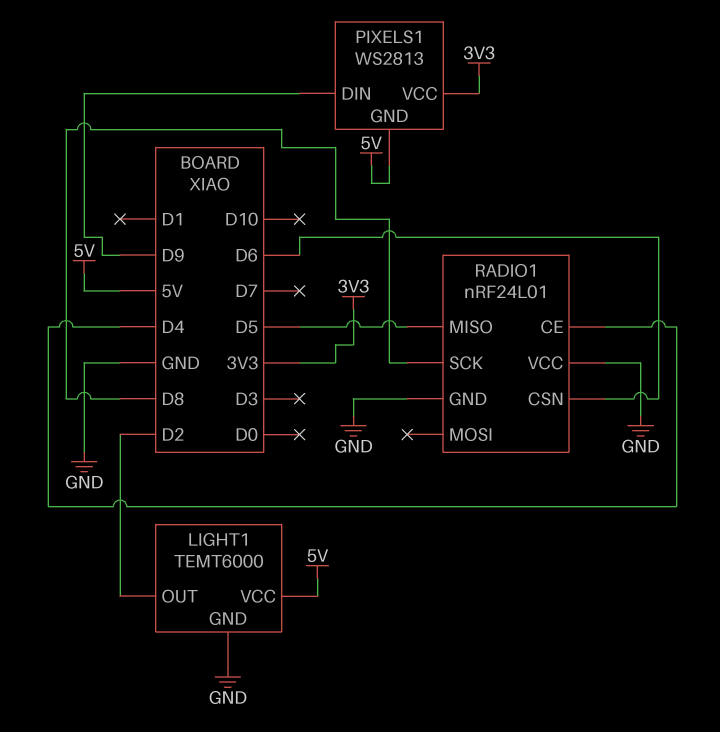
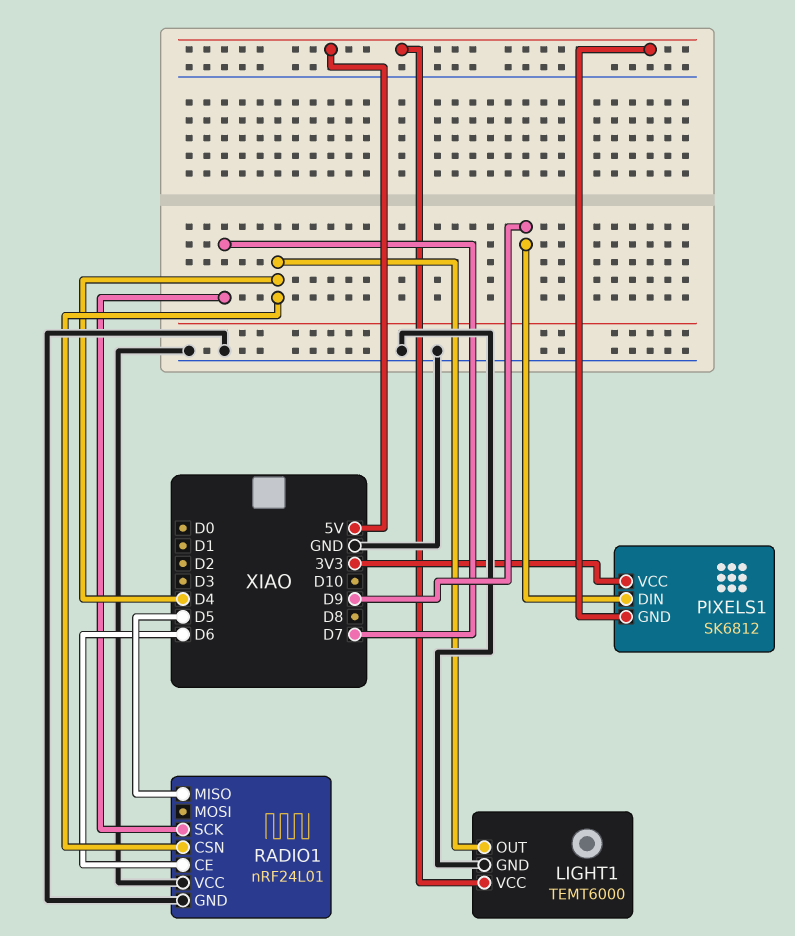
LIGHT1 pin OUT: D2 -> D4
PIXELS1: WS2813 -> SK6812
RADIO1 pin CE: D4 -> D6
RADIO1 pin CSN: D6 -> D4
RADIO1 pin SCK: D8 -> D7

